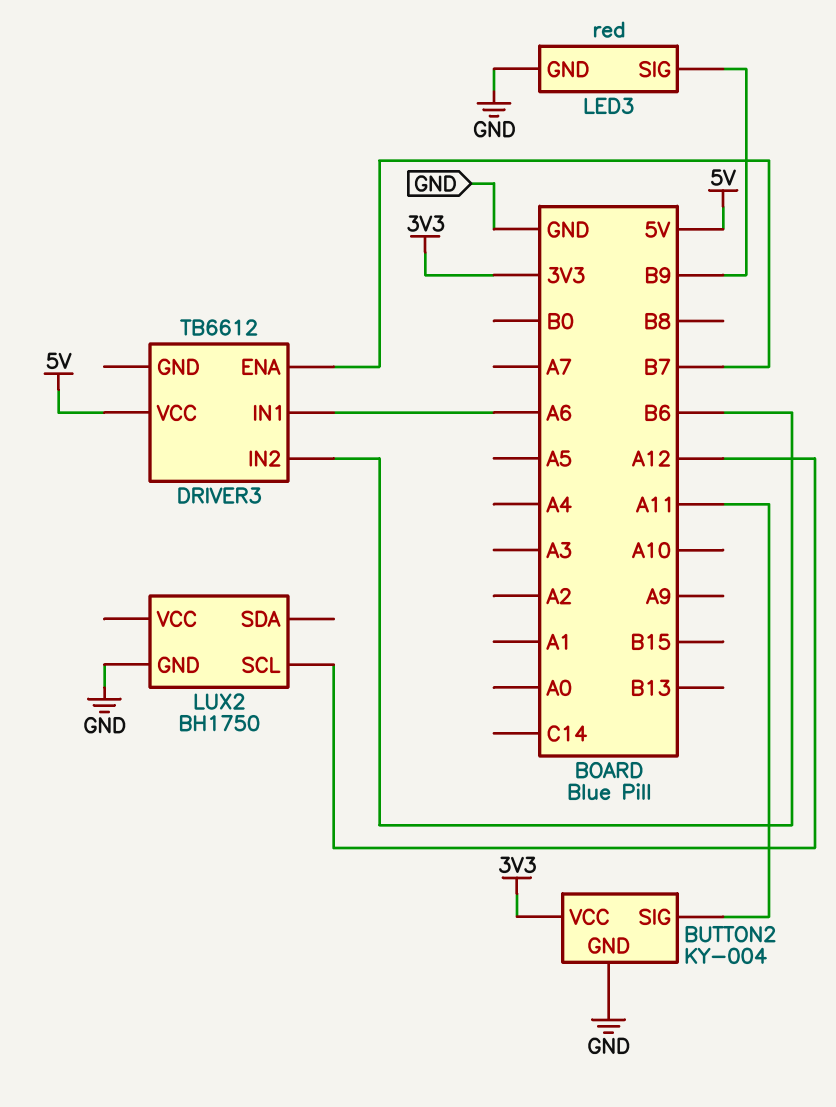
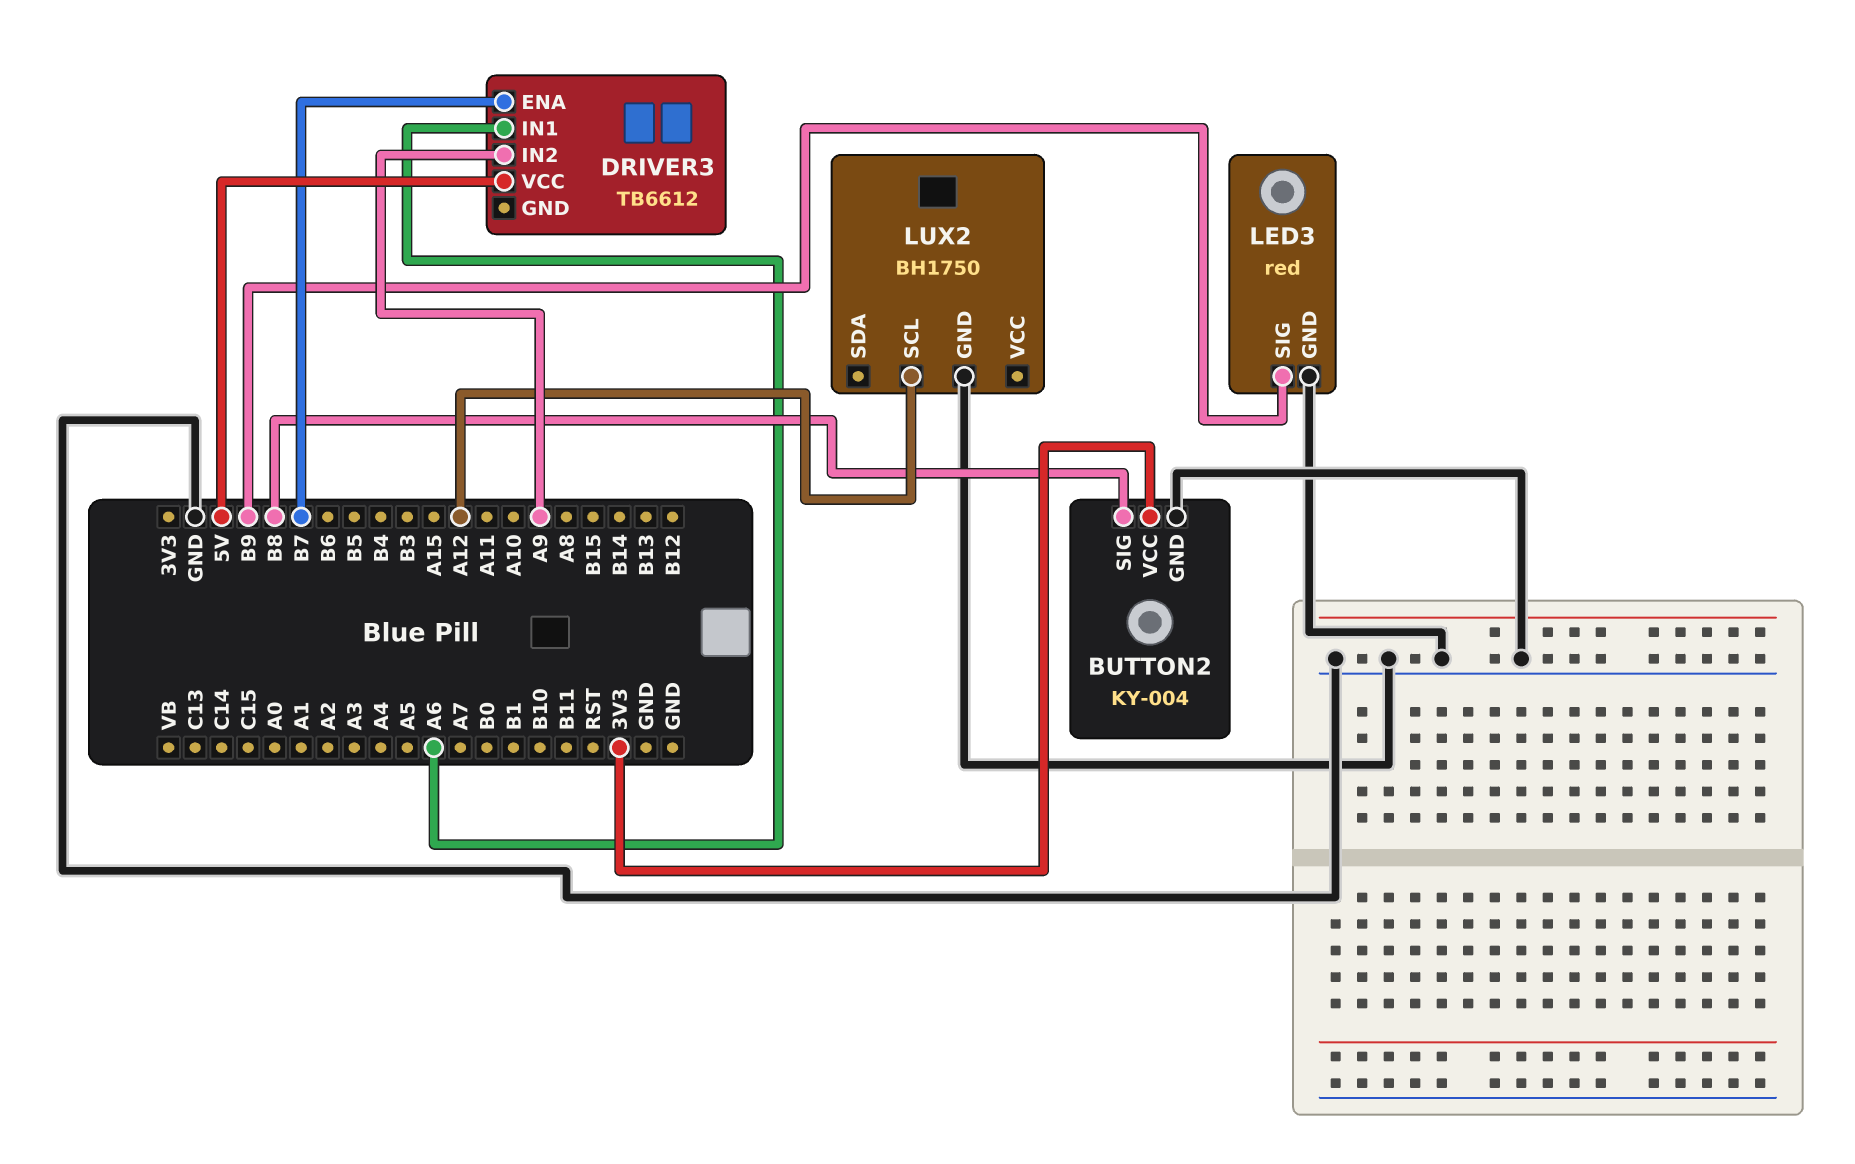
BUTTON2 pin SIG: A11 -> B8
DRIVER3 pin IN2: B6 -> A9

